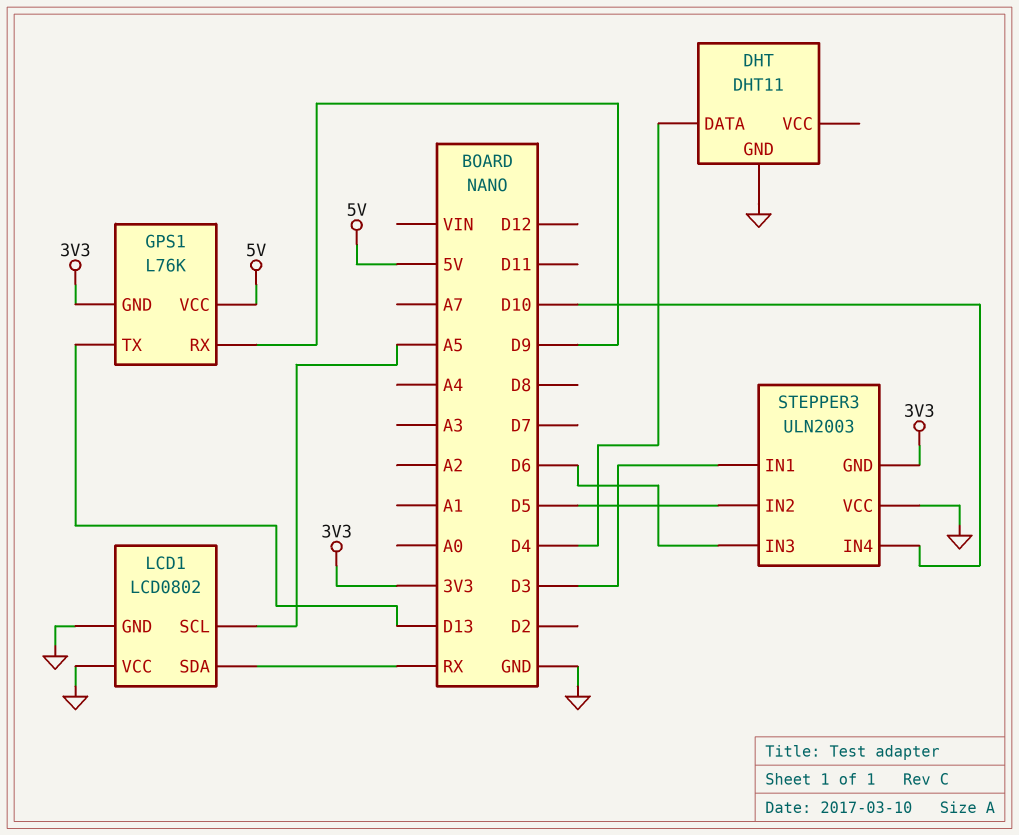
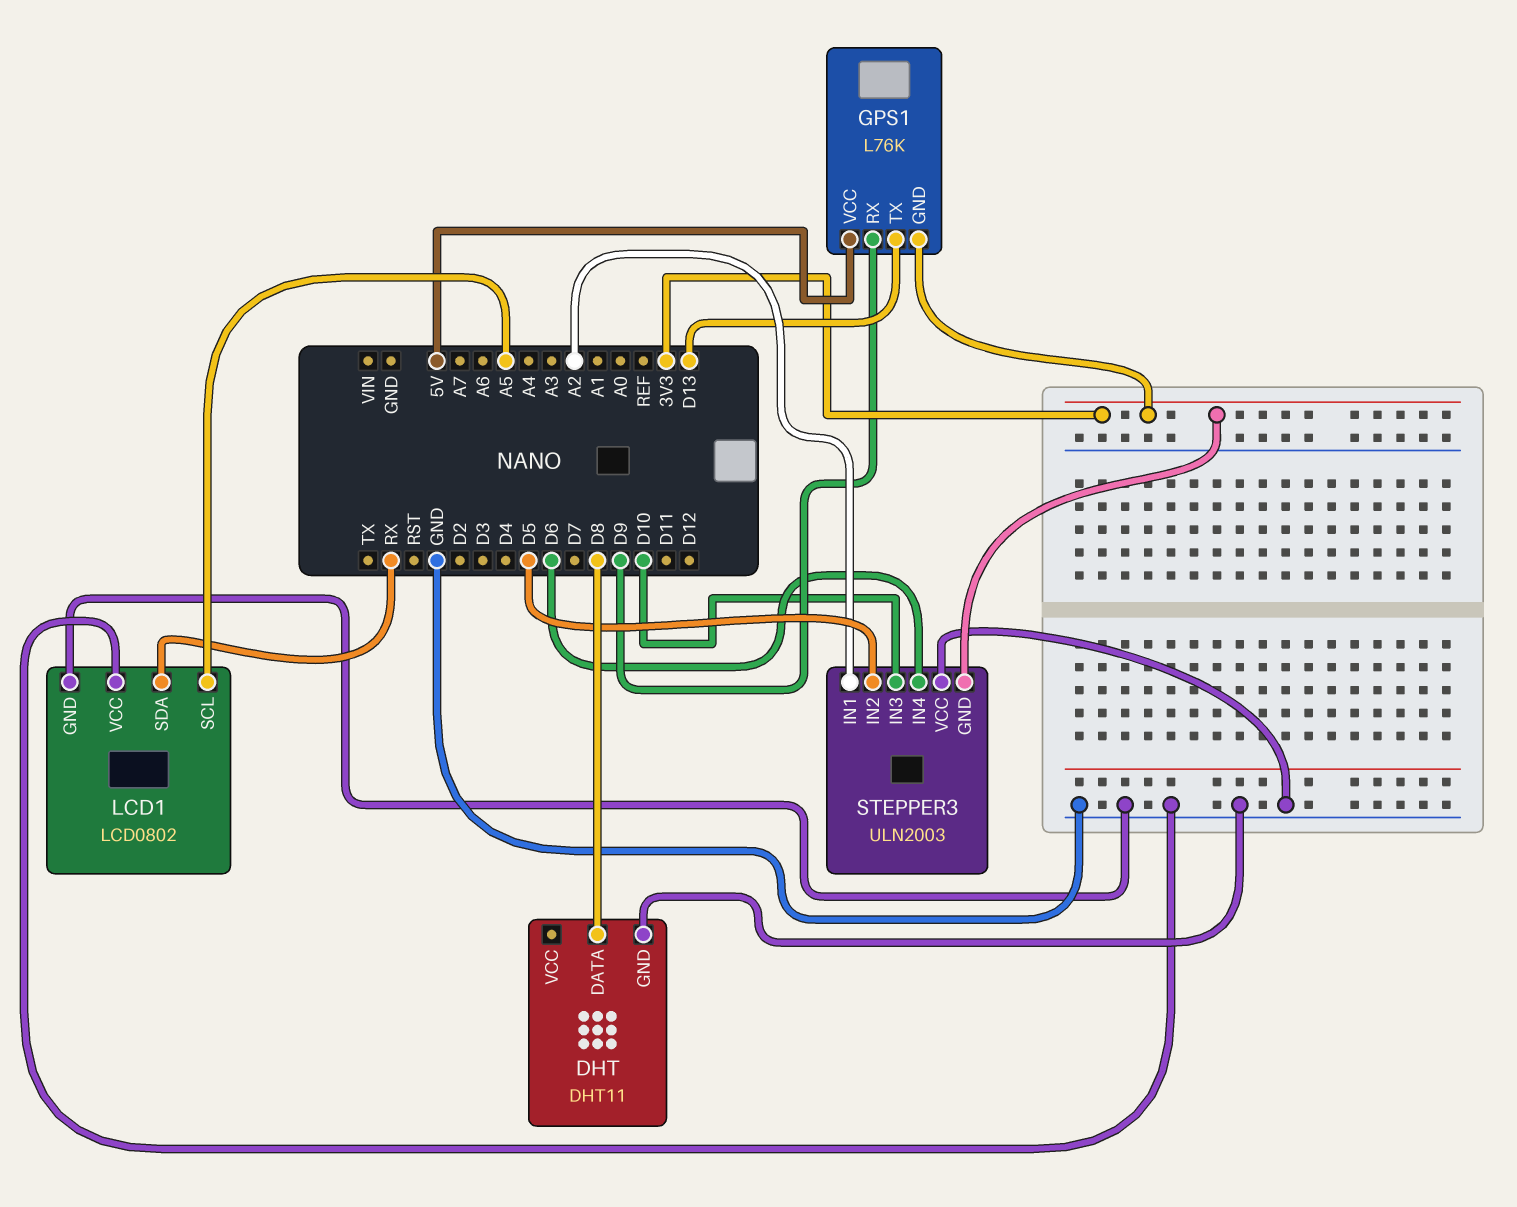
DHT pin DATA: D4 -> D8
STEPPER3 pin IN1: D3 -> A2
STEPPER3 pin IN3: D6 -> D10
STEPPER3 pin IN4: D10 -> D6

